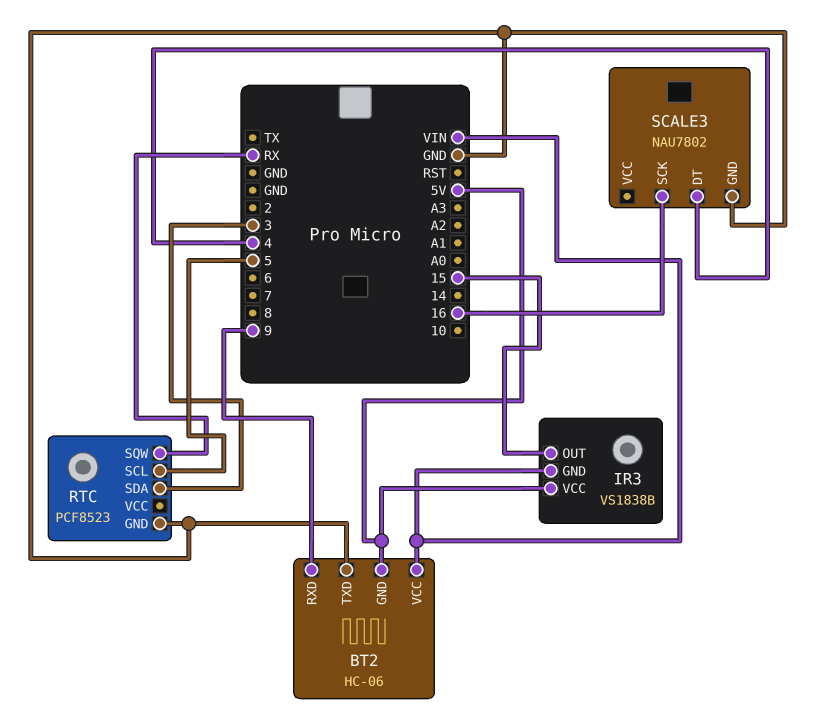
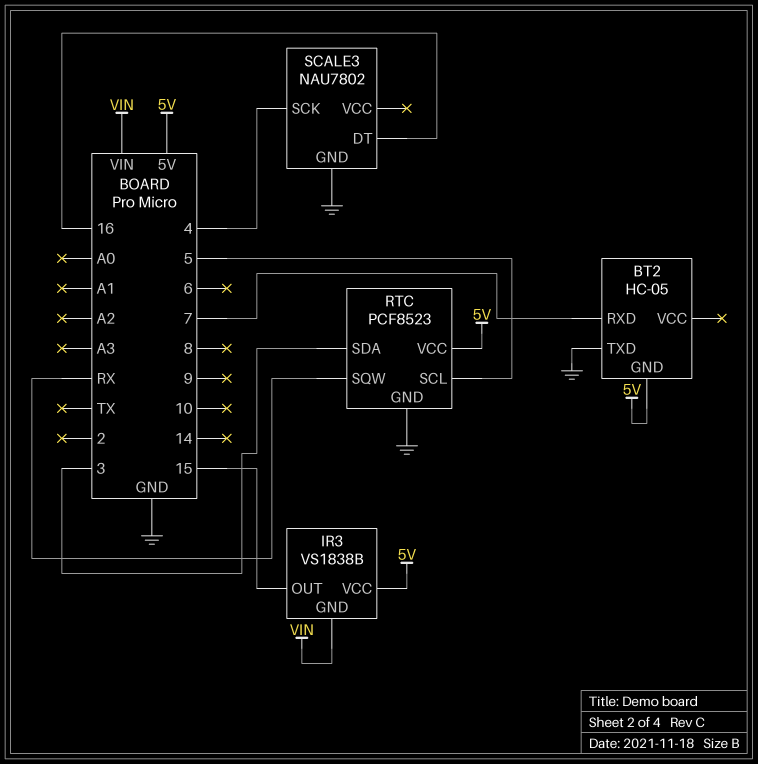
BT2: HC-06 -> HC-05
BT2 pin RXD: 9 -> 7
BT2 pin VCC: VIN -> none
RTC pin VCC: none -> 5V
SCALE3 pin DT: 4 -> 16
SCALE3 pin SCK: 16 -> 4

